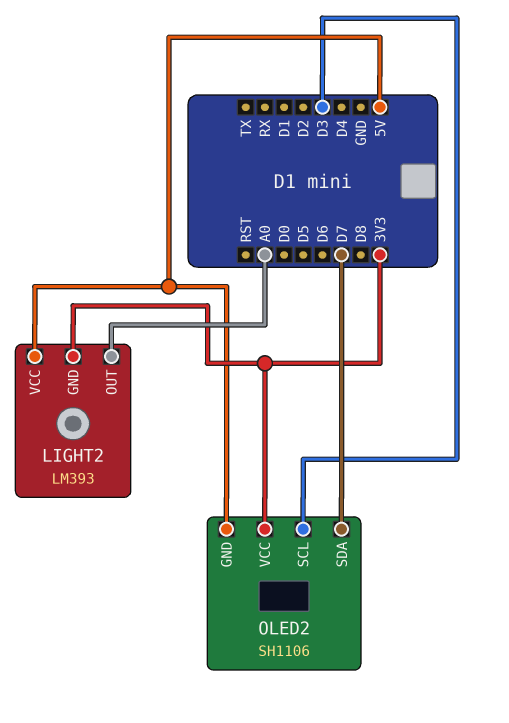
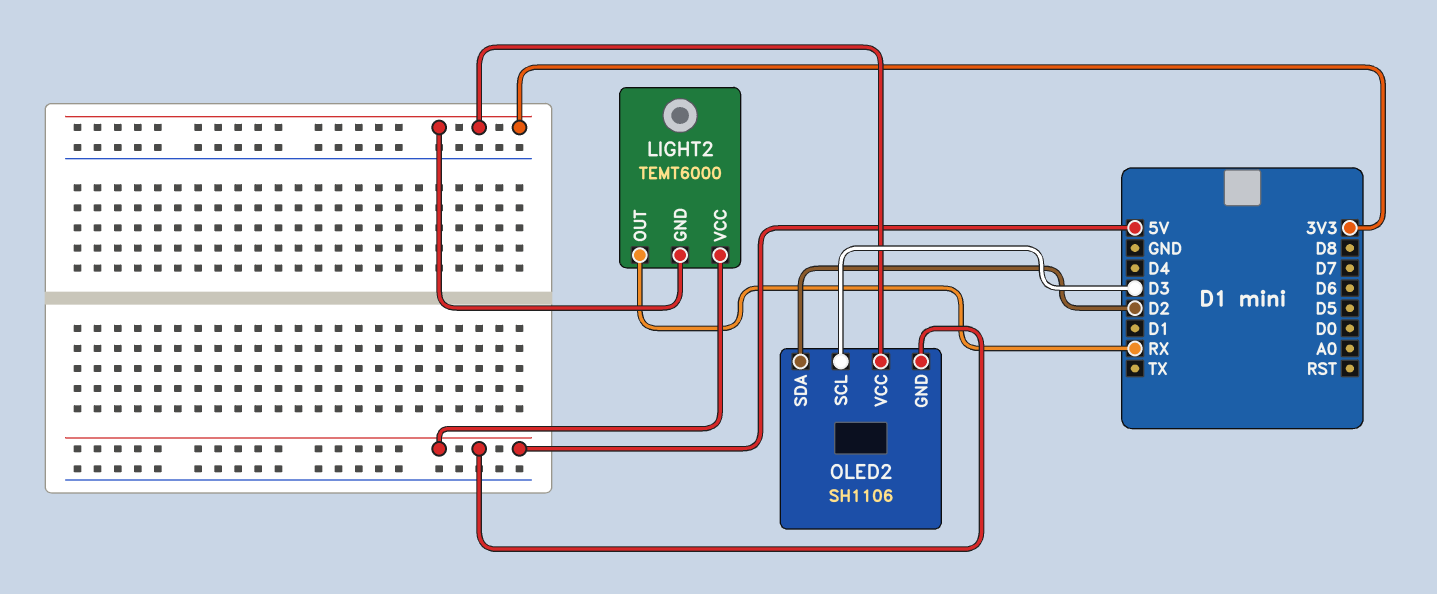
LIGHT2: LM393 -> TEMT6000
LIGHT2 pin OUT: A0 -> RX
OLED2 pin SDA: D7 -> D2

